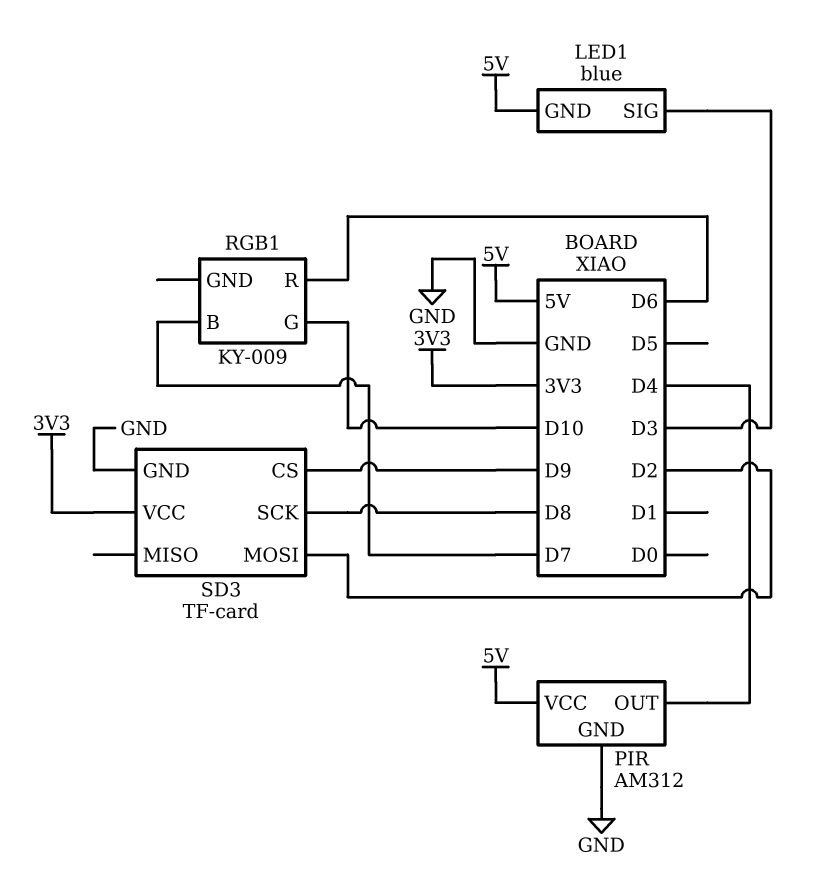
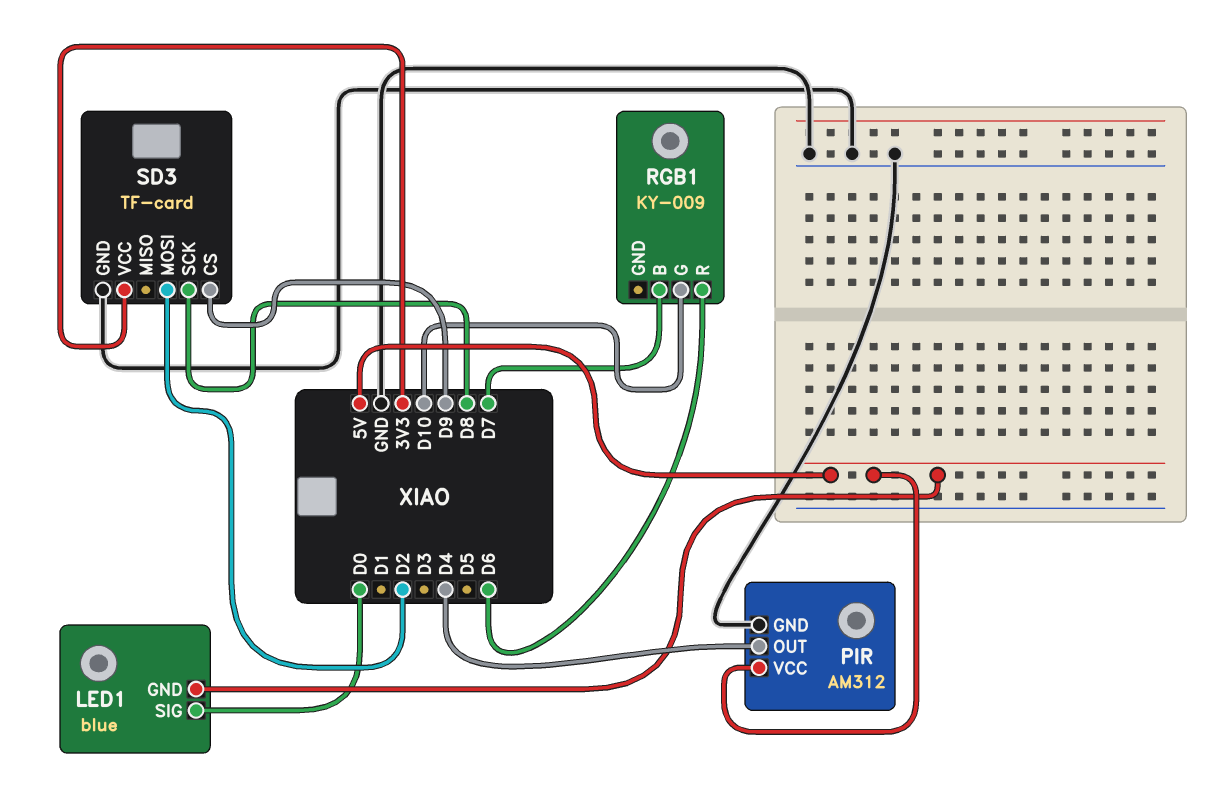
LED1 pin SIG: D3 -> D0

